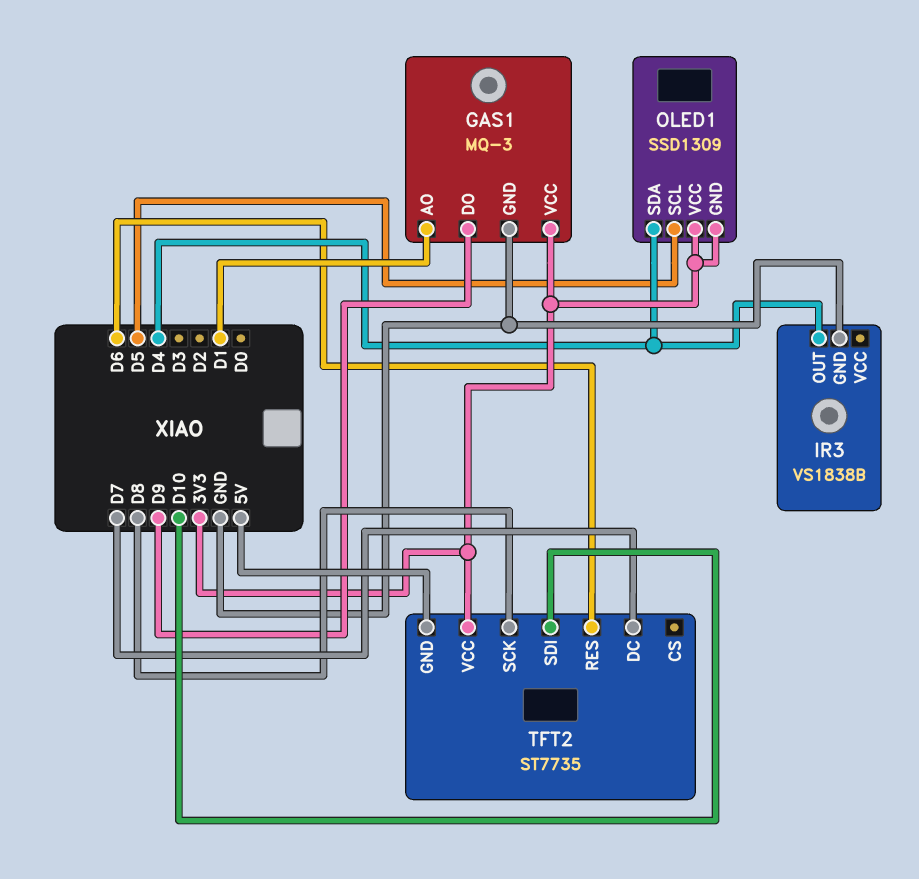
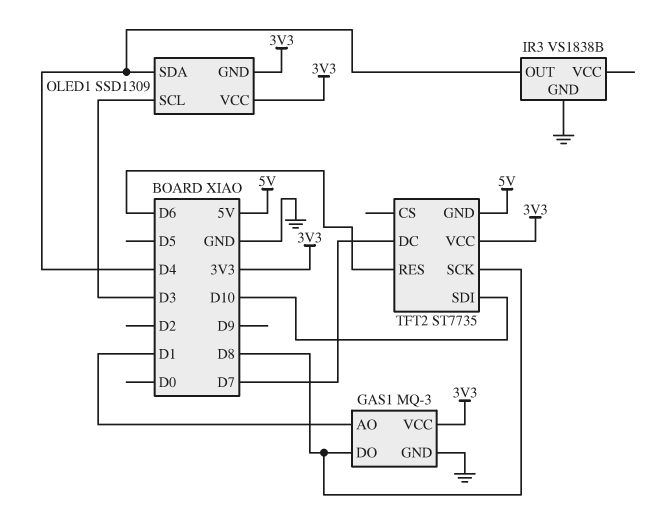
GAS1 pin DO: D9 -> D8
OLED1 pin SCL: D5 -> D3

